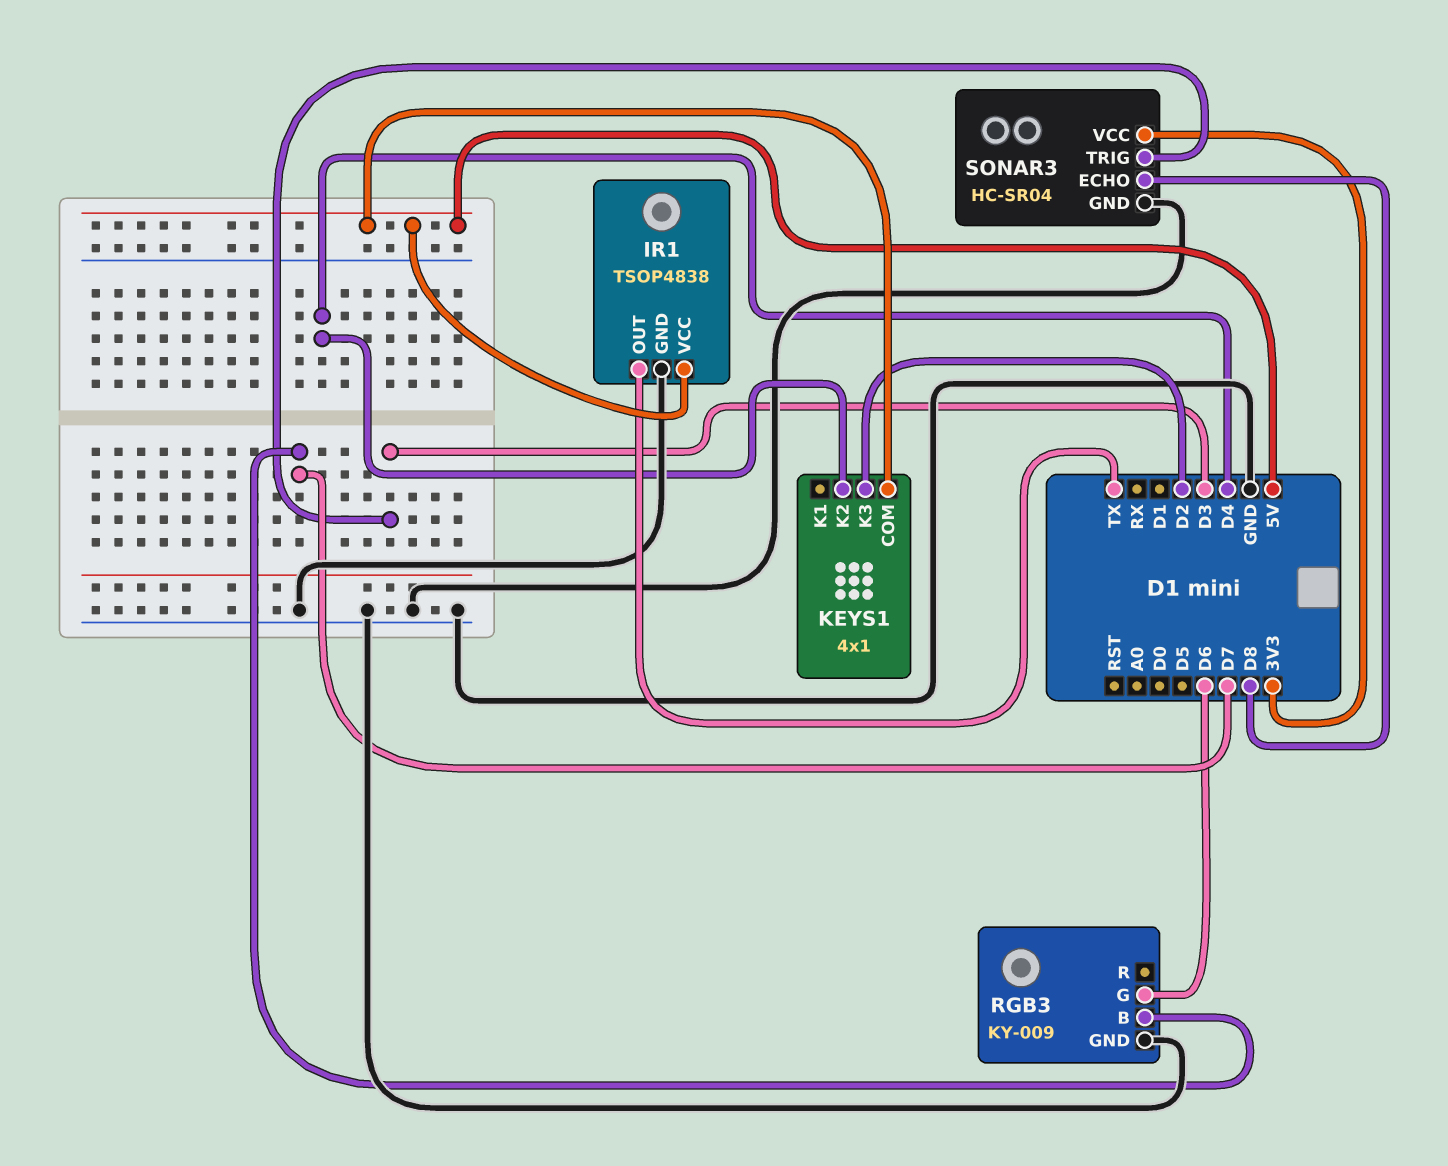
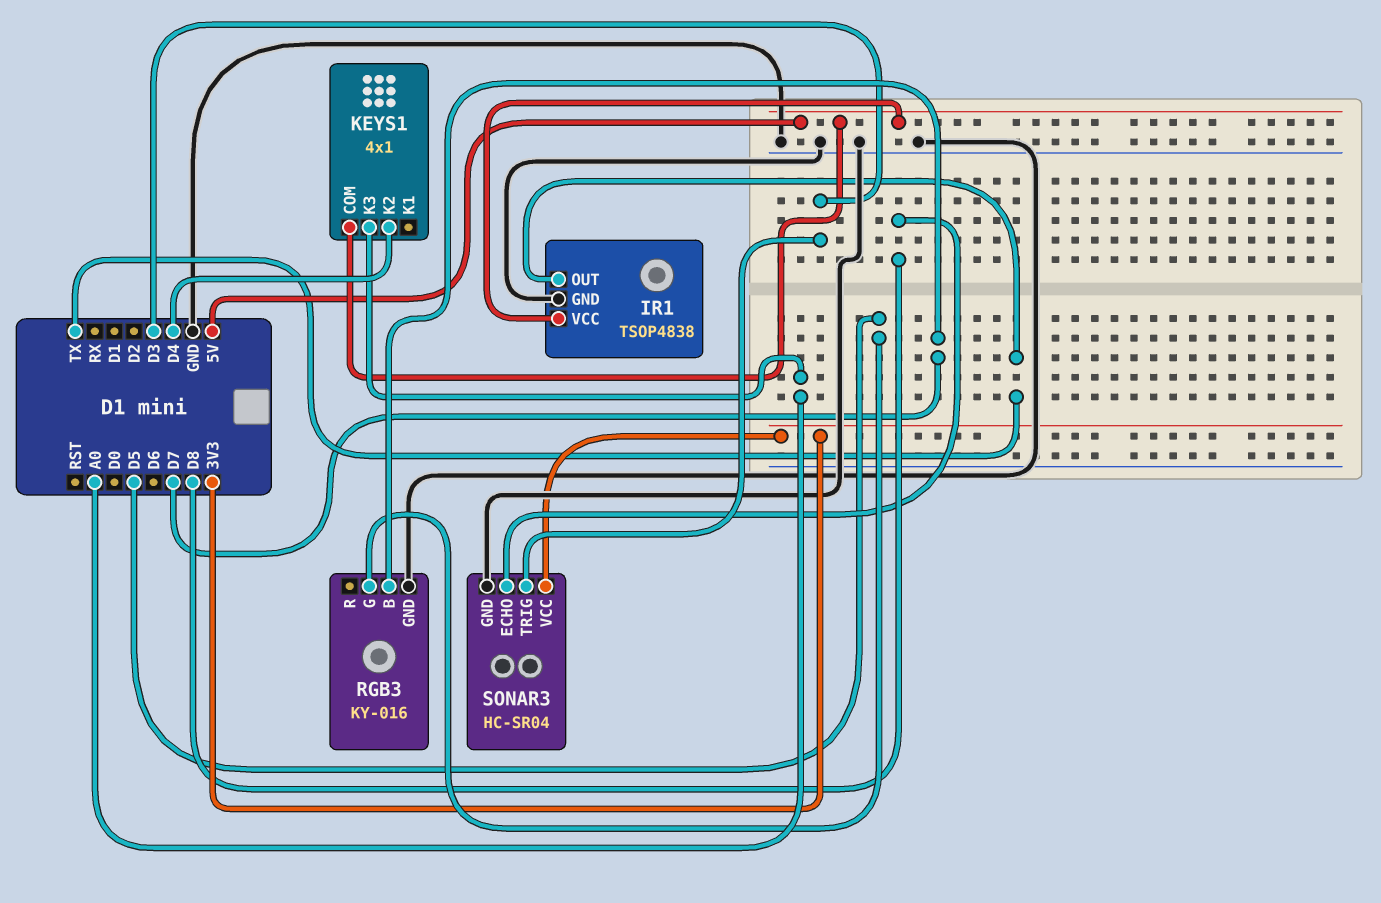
KEYS1 pin K3: D2 -> A0
RGB3: KY-009 -> KY-016
RGB3 pin G: D6 -> D5

